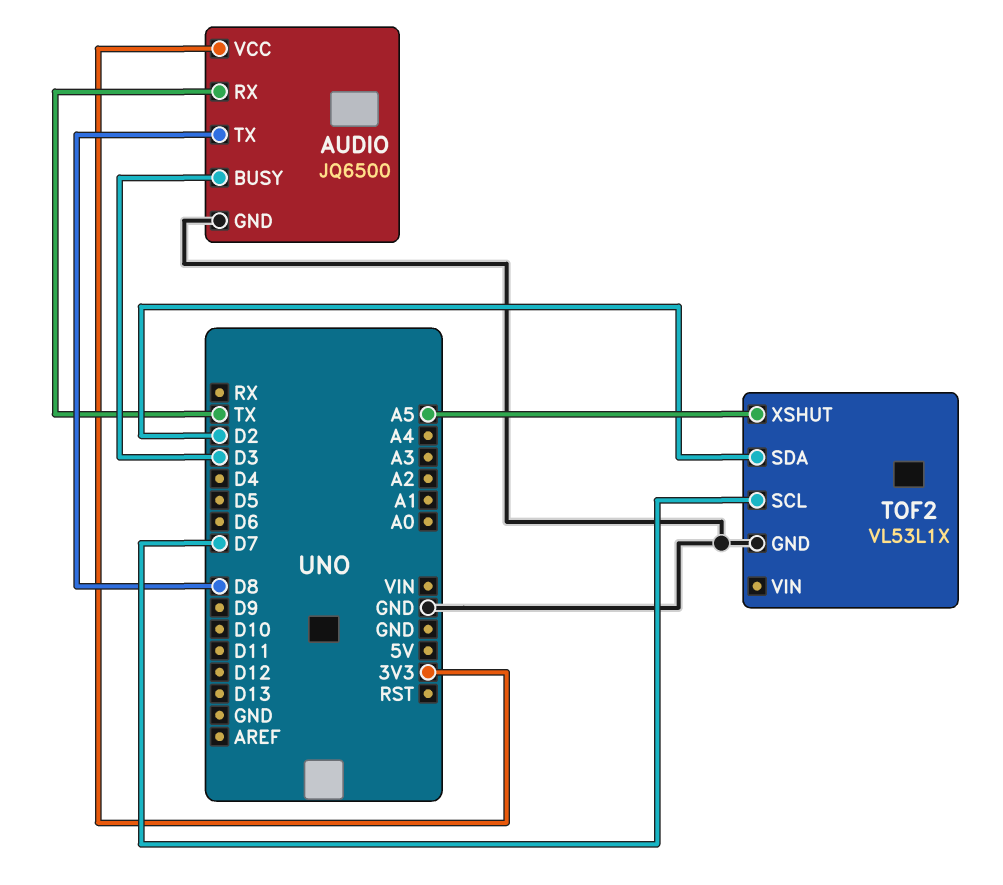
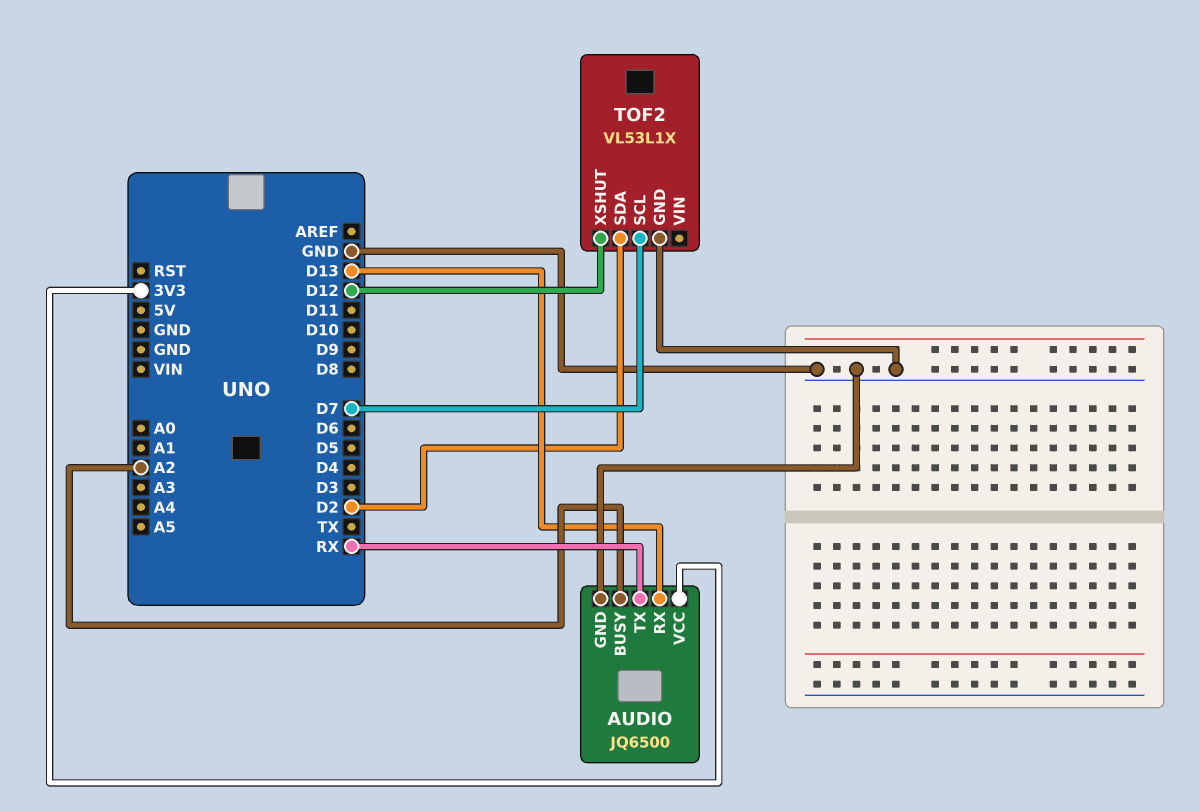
AUDIO pin BUSY: D3 -> A2
AUDIO pin RX: TX -> D13
AUDIO pin TX: D8 -> RX
TOF2 pin XSHUT: A5 -> D12

